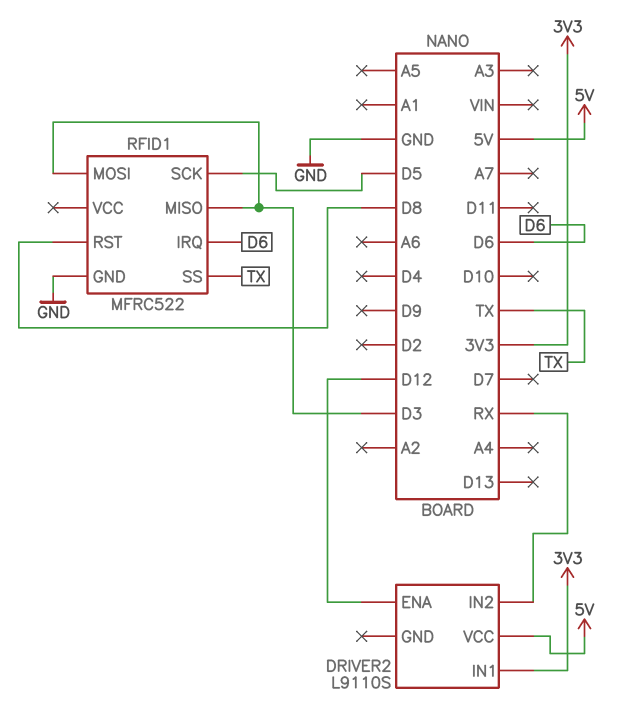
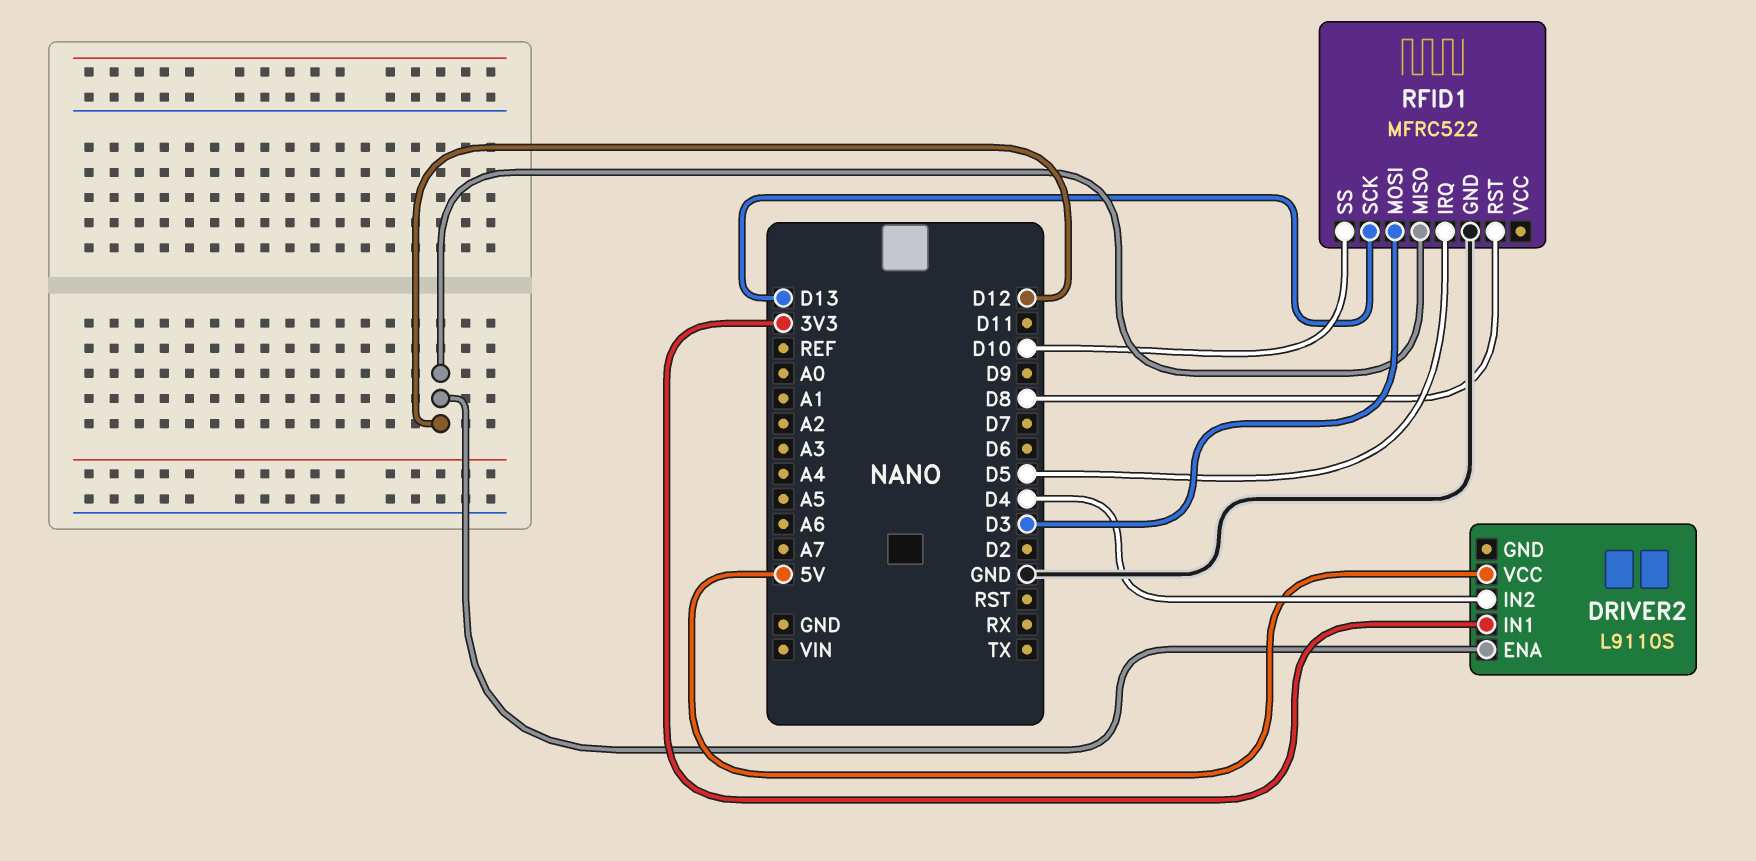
DRIVER2 pin IN2: RX -> D4
RFID1 pin IRQ: D6 -> D5
RFID1 pin MISO: D3 -> D12
RFID1 pin SCK: D5 -> D13
RFID1 pin SS: TX -> D10

